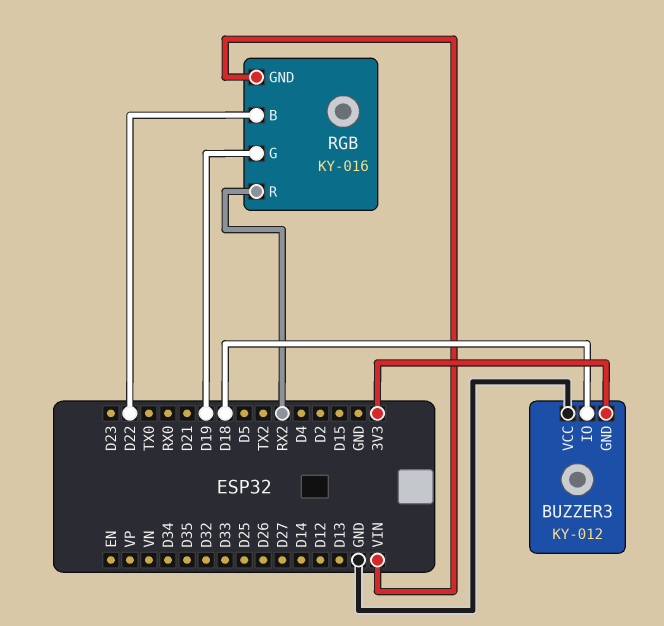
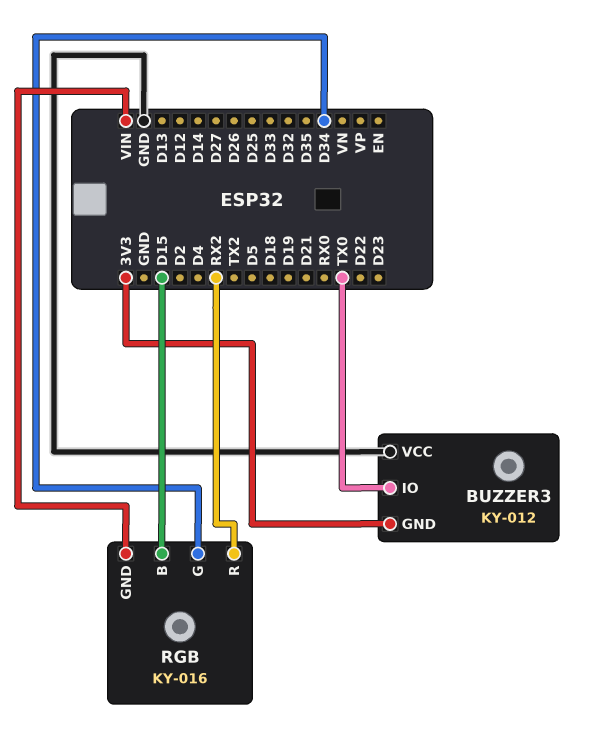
BUZZER3 pin IO: D18 -> TX0
RGB pin B: D22 -> D15
RGB pin G: D19 -> D34

